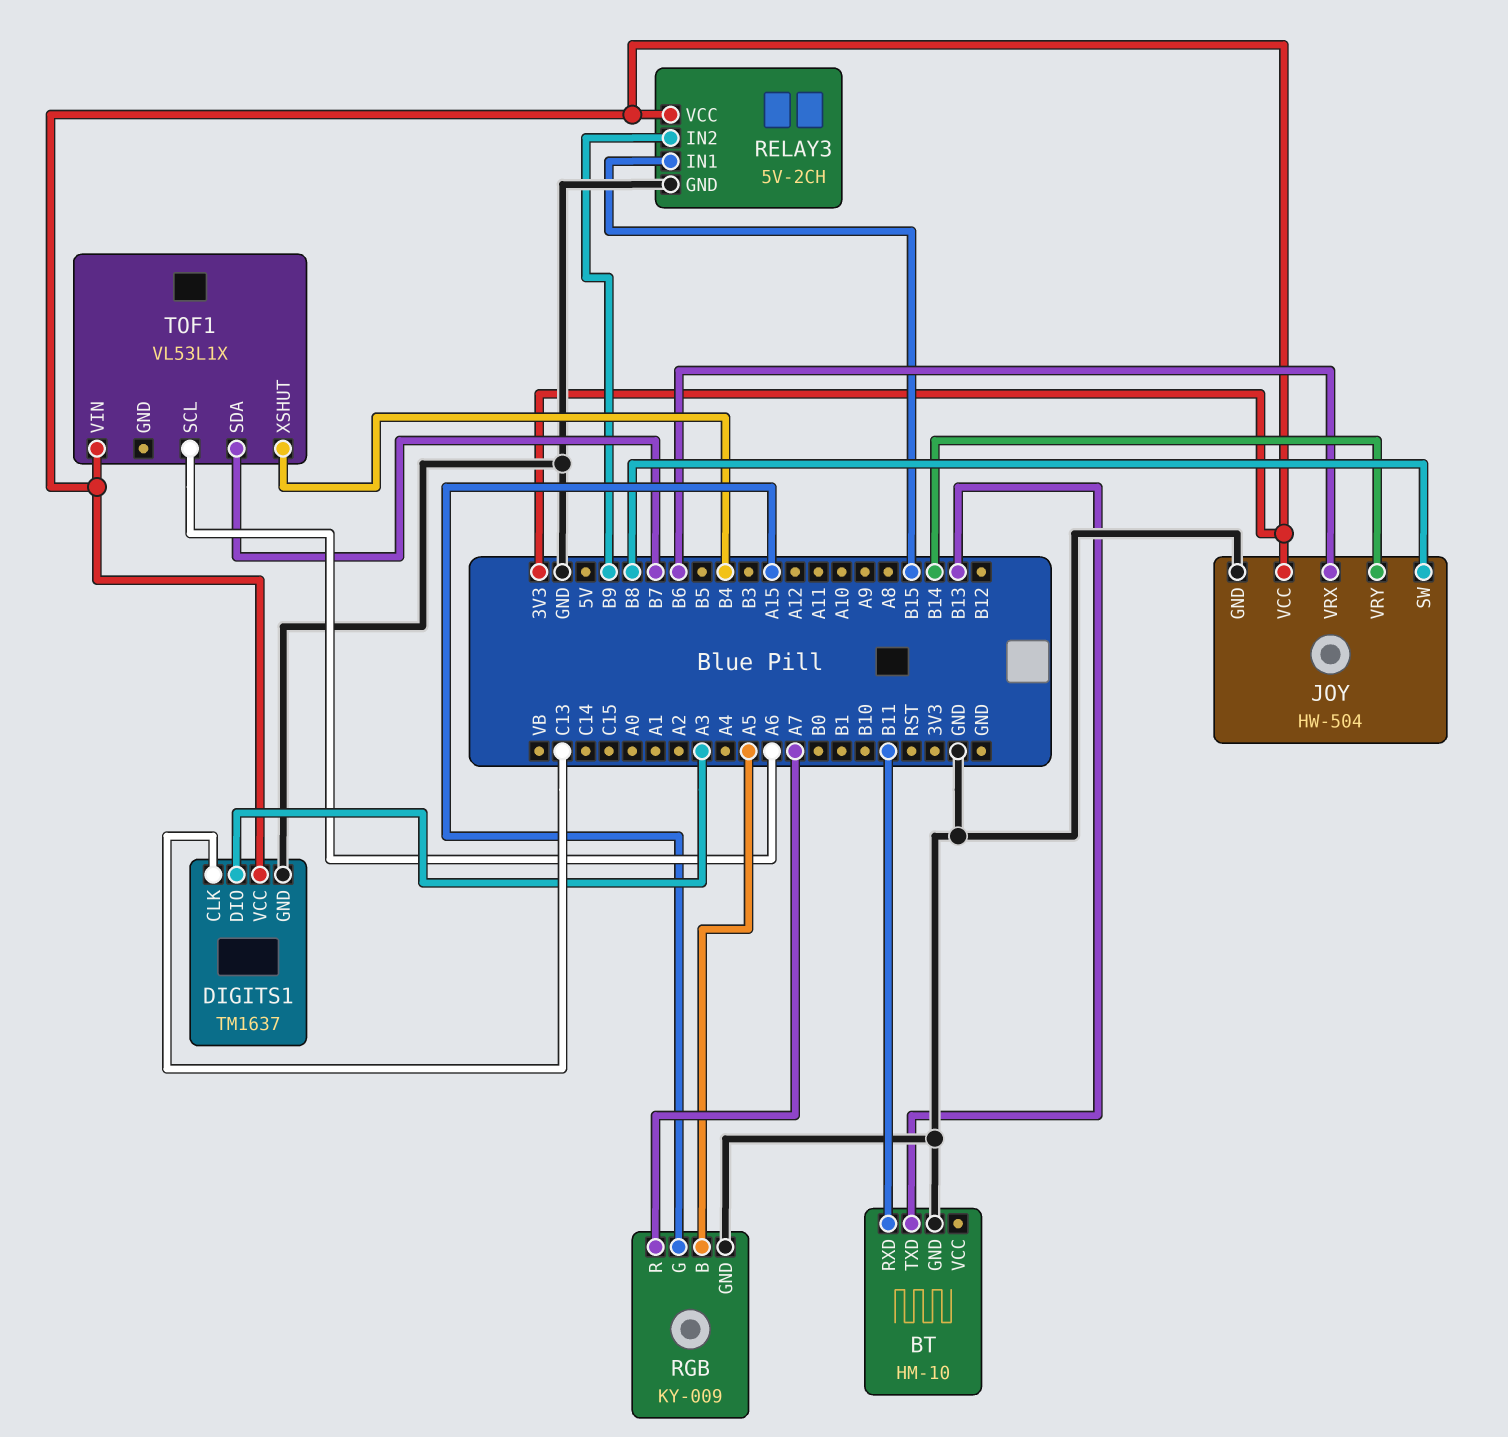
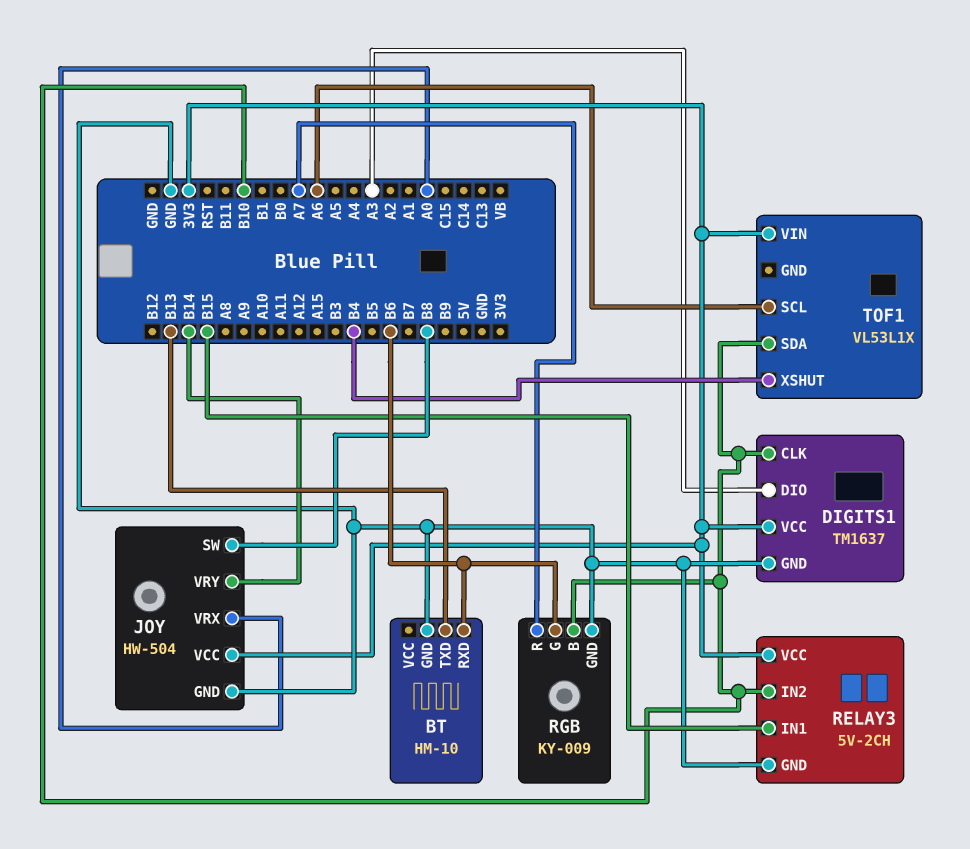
BT pin RXD: B11 -> B6
DIGITS1 pin CLK: C13 -> B10
JOY pin VRX: B6 -> A0
RELAY3 pin IN2: B9 -> B10
RGB pin B: A5 -> B10
RGB pin G: A15 -> B6
TOF1 pin SDA: B7 -> B10

